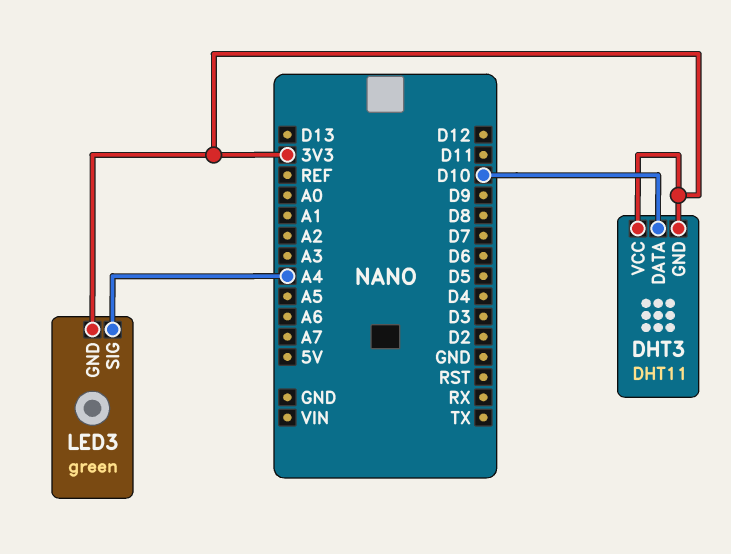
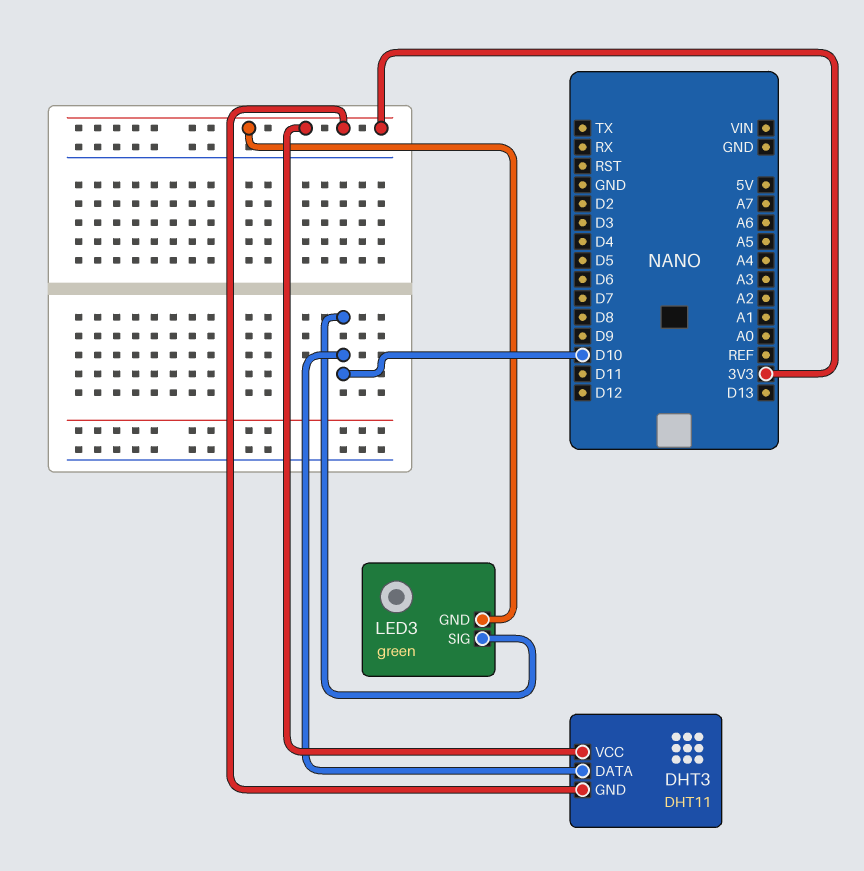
LED3 pin SIG: A4 -> D10

